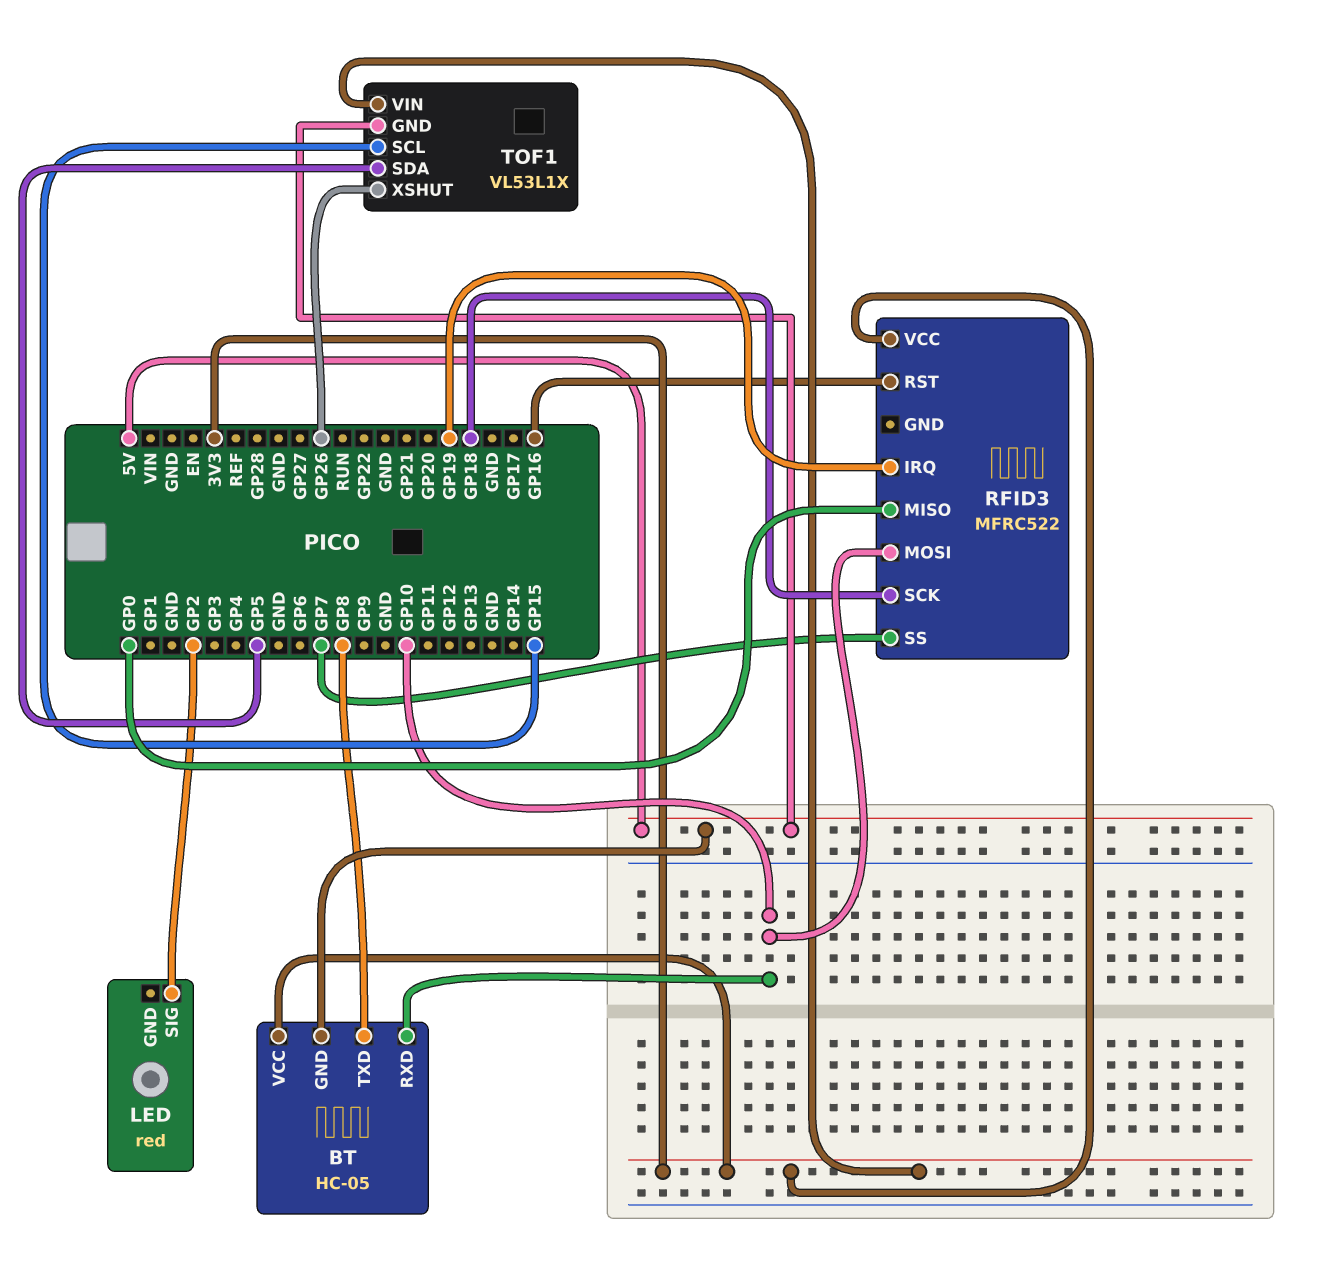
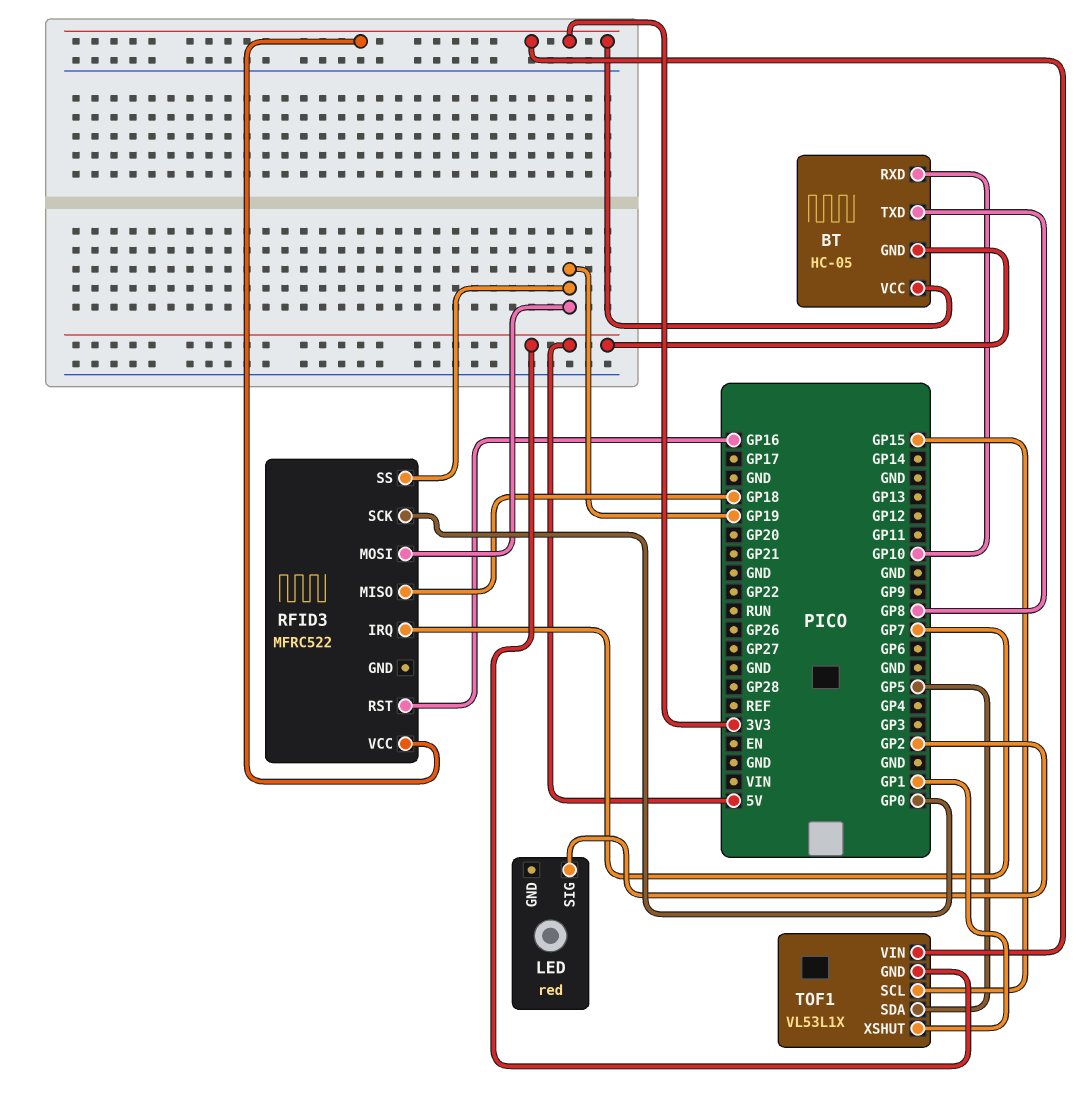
RFID3 pin IRQ: GP19 -> GP7
RFID3 pin MISO: GP0 -> GP18
RFID3 pin MOSI: GP10 -> GP19
RFID3 pin SCK: GP18 -> GP0
RFID3 pin SS: GP7 -> GP19
TOF1 pin XSHUT: GP26 -> GP1

